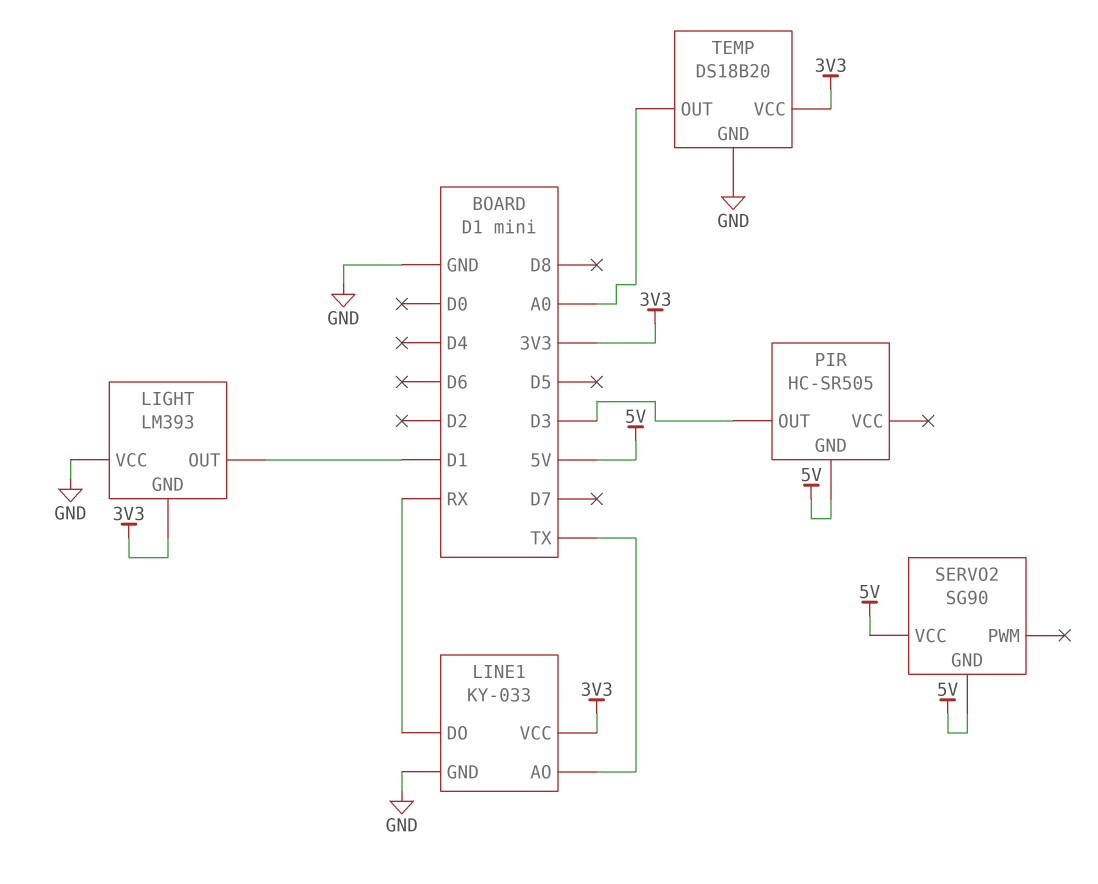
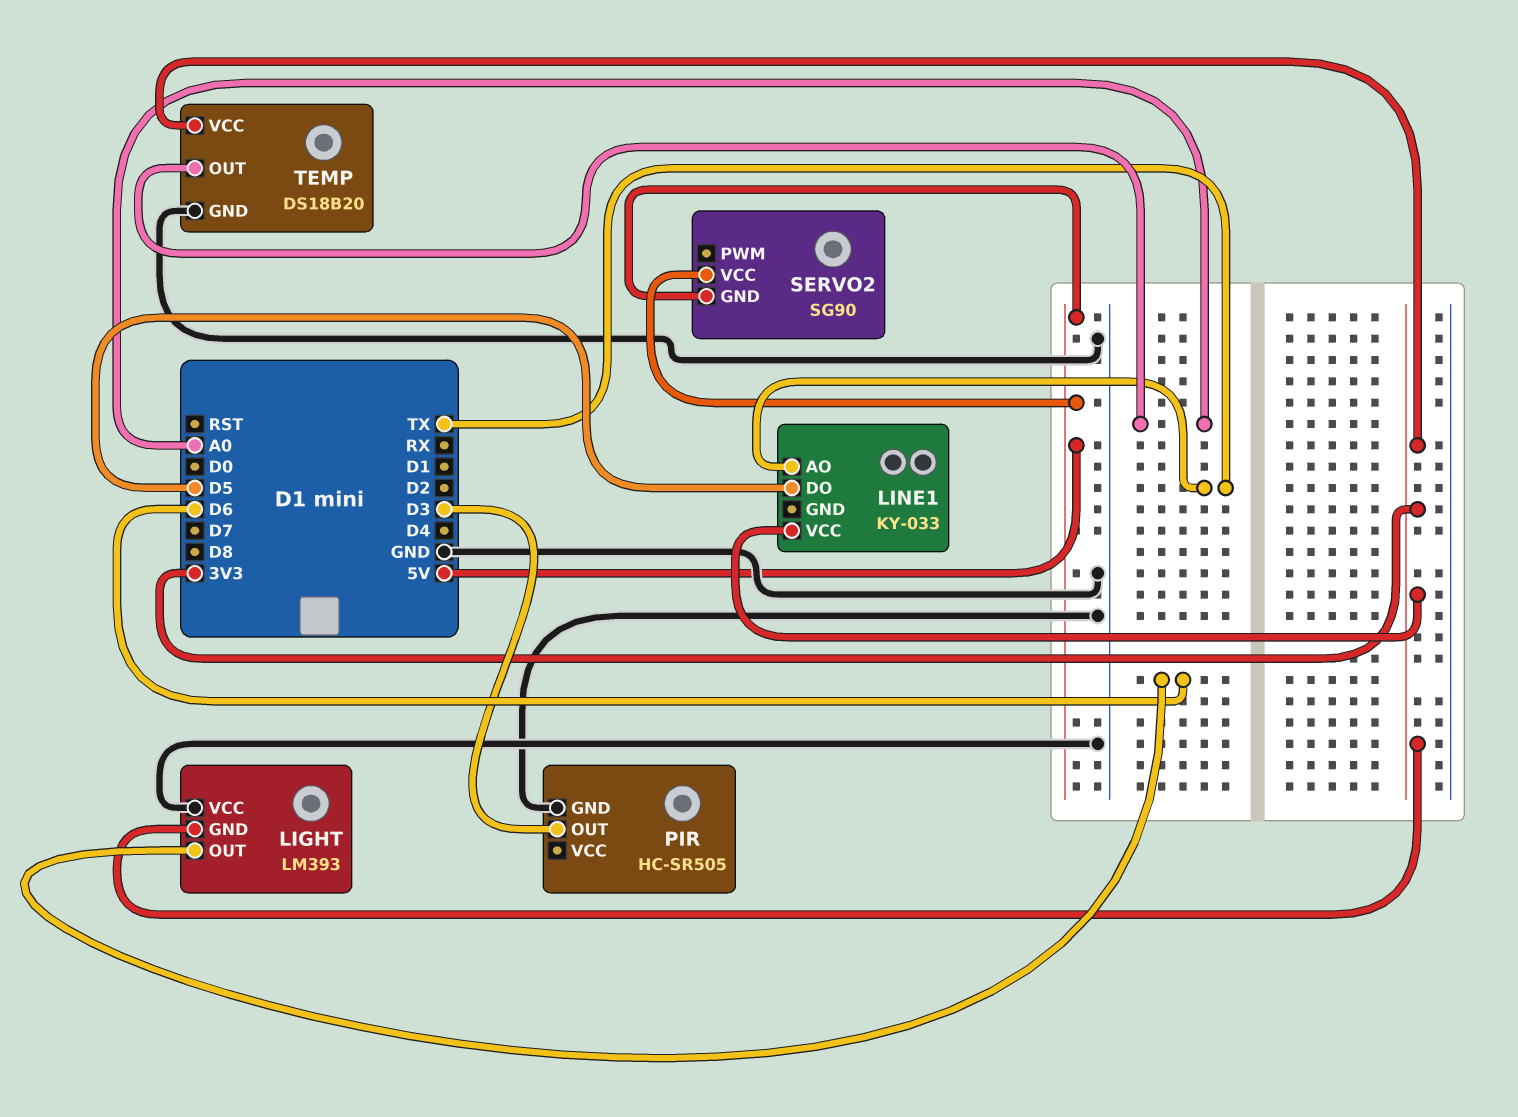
LIGHT pin OUT: D1 -> D6
LINE1 pin DO: RX -> D5
LINE1 pin GND: GND -> none
PIR pin GND: 5V -> GND

